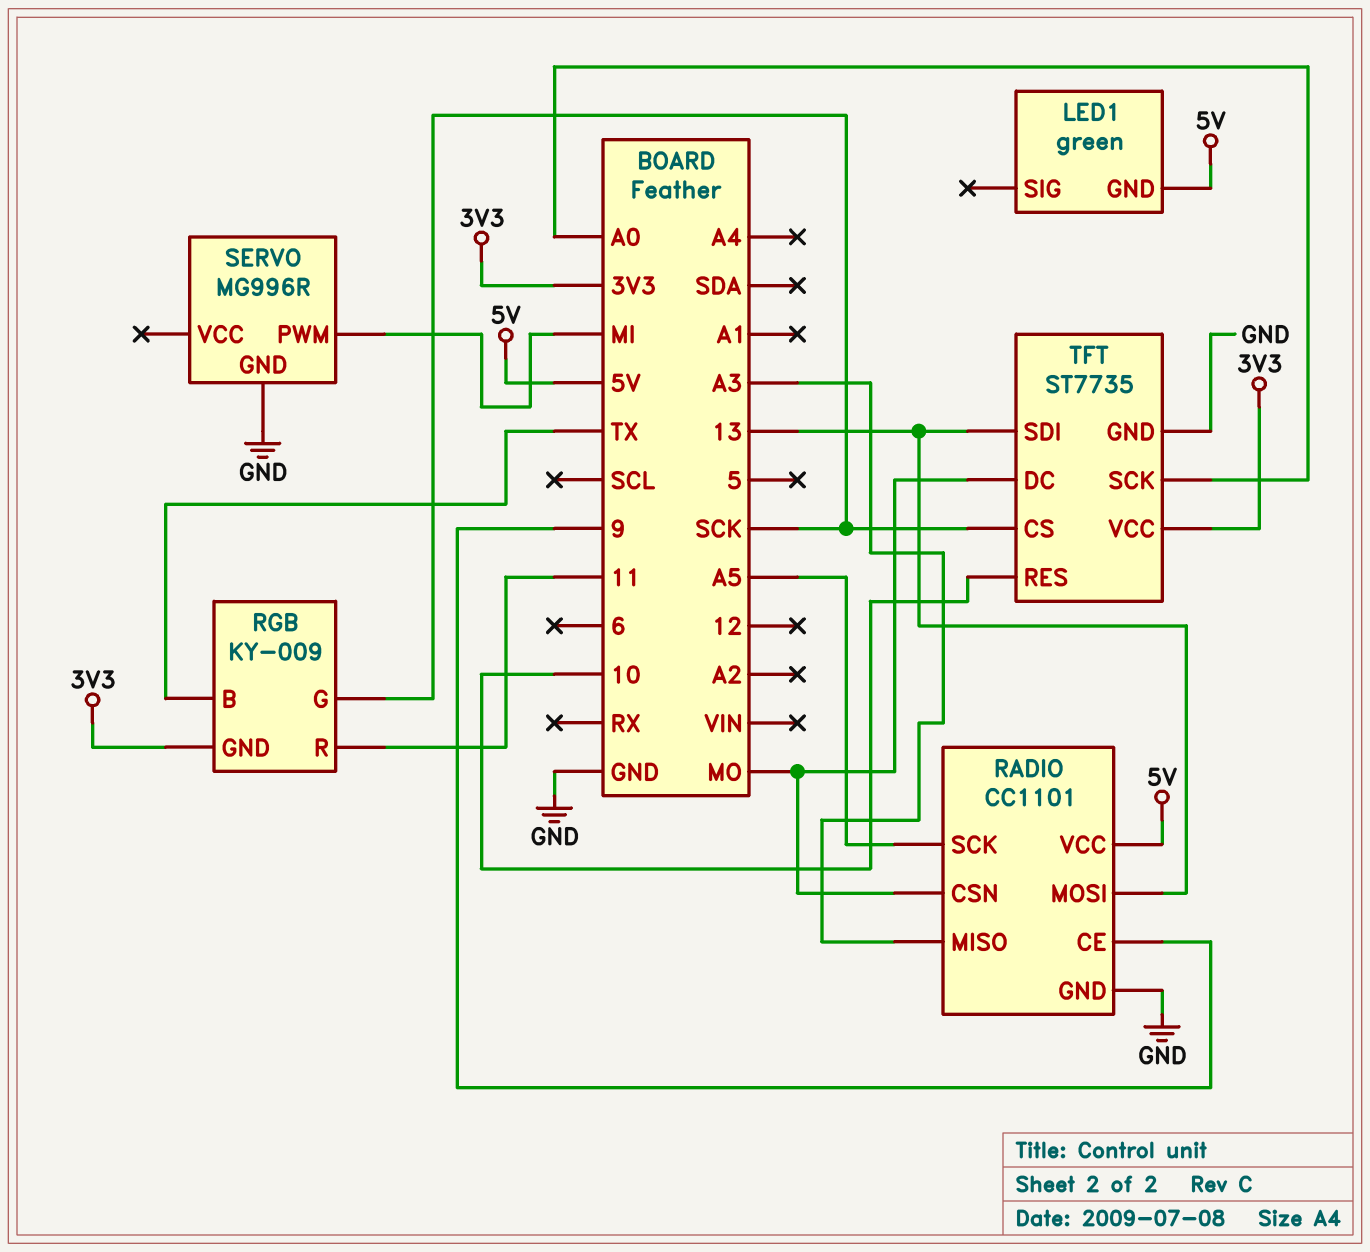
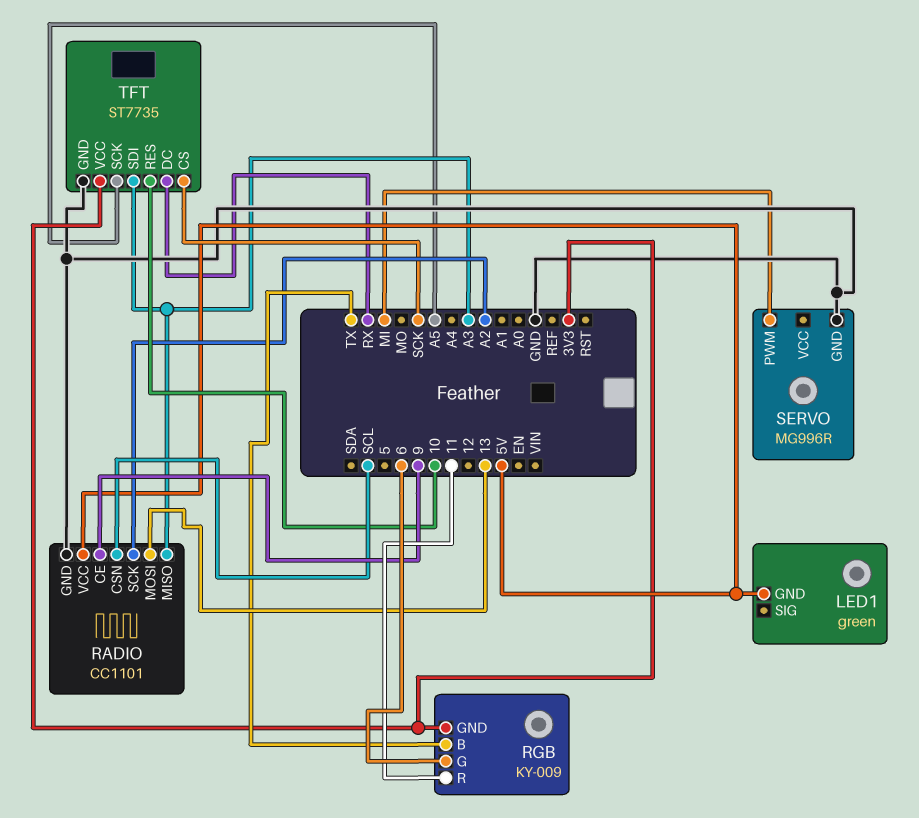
RADIO pin CSN: MO -> SCL
RADIO pin SCK: A5 -> A2
RGB pin G: SCK -> 6
TFT pin DC: MO -> RX
TFT pin SCK: A0 -> A5
TFT pin SDI: 13 -> A3

